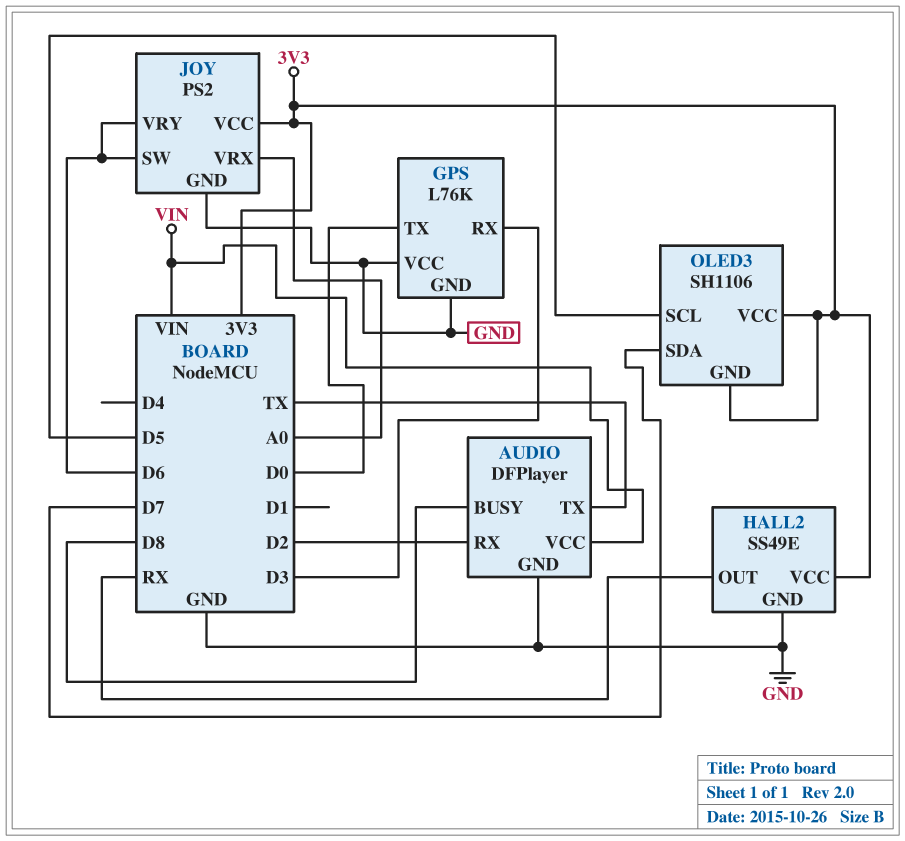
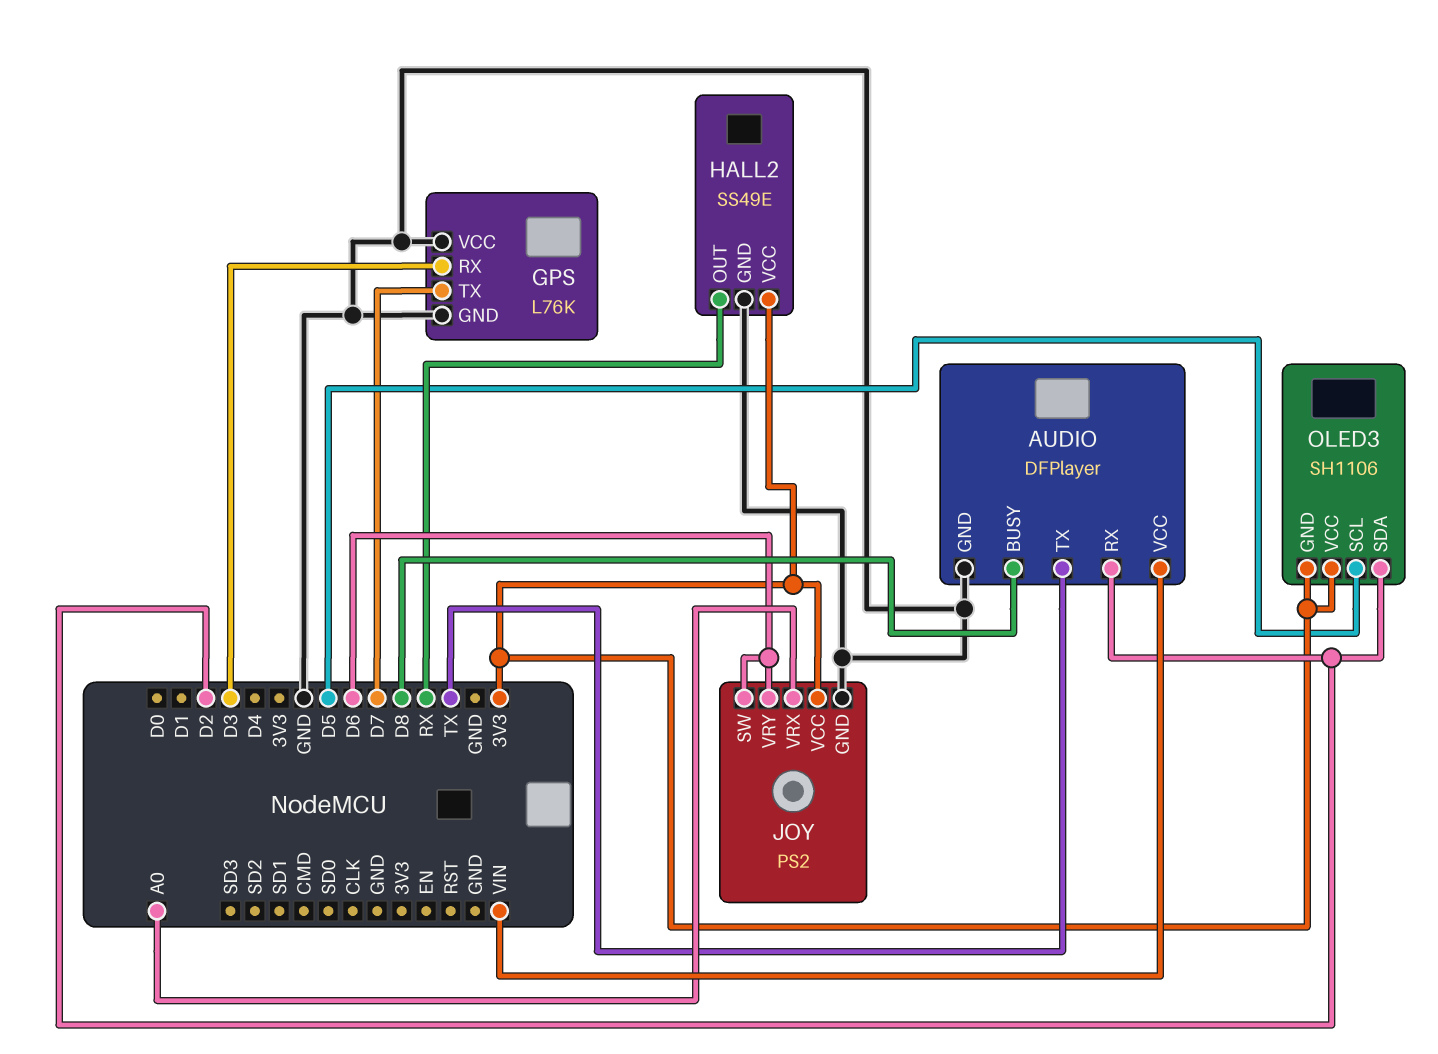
GPS pin TX: D0 -> D7
OLED3 pin SDA: D7 -> D2

